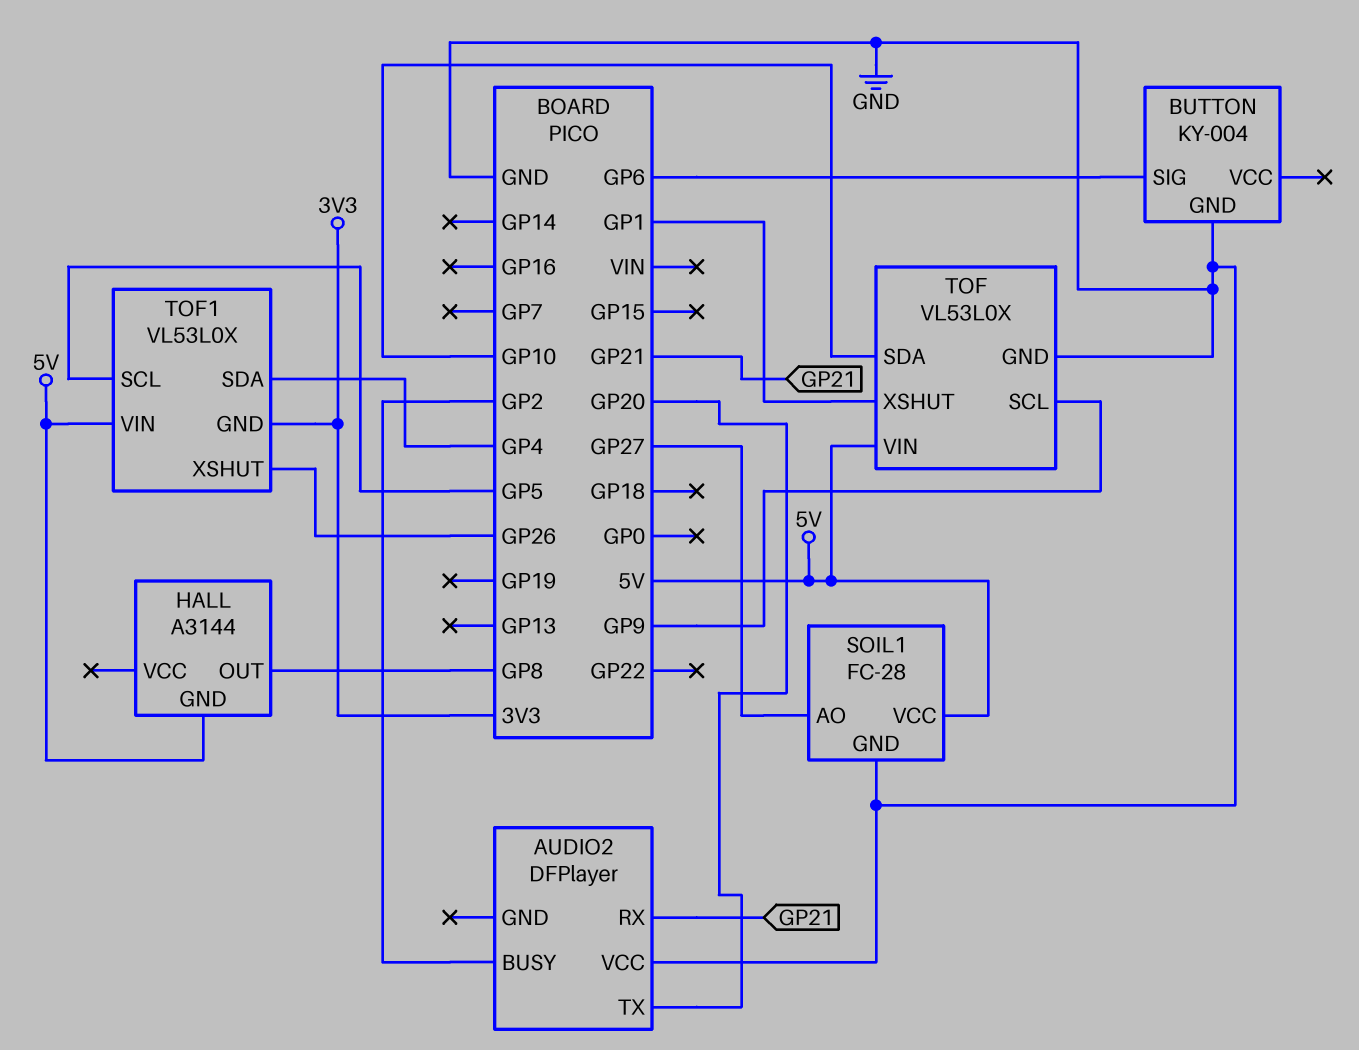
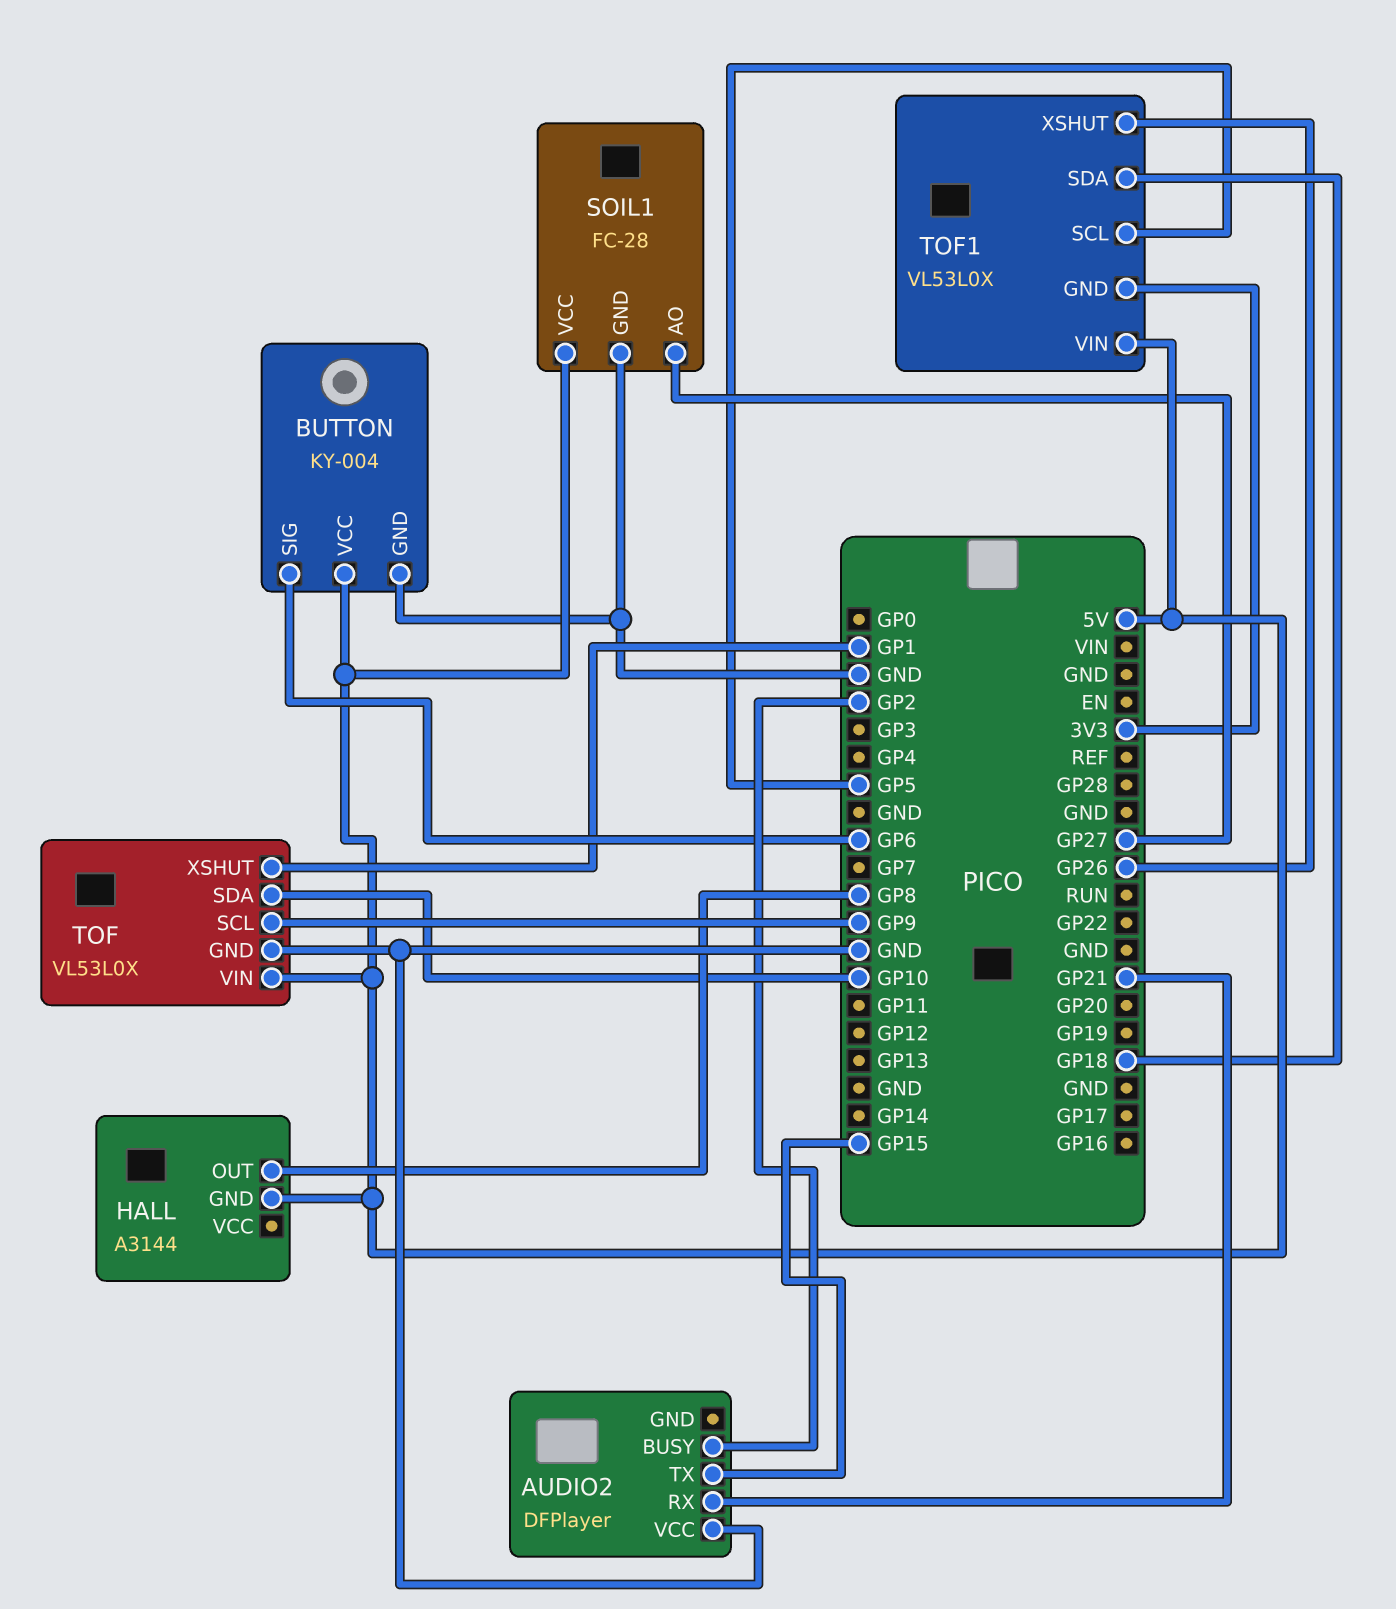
AUDIO2 pin TX: GP20 -> GP15
BUTTON pin VCC: none -> 5V
TOF1 pin SDA: GP4 -> GP18

